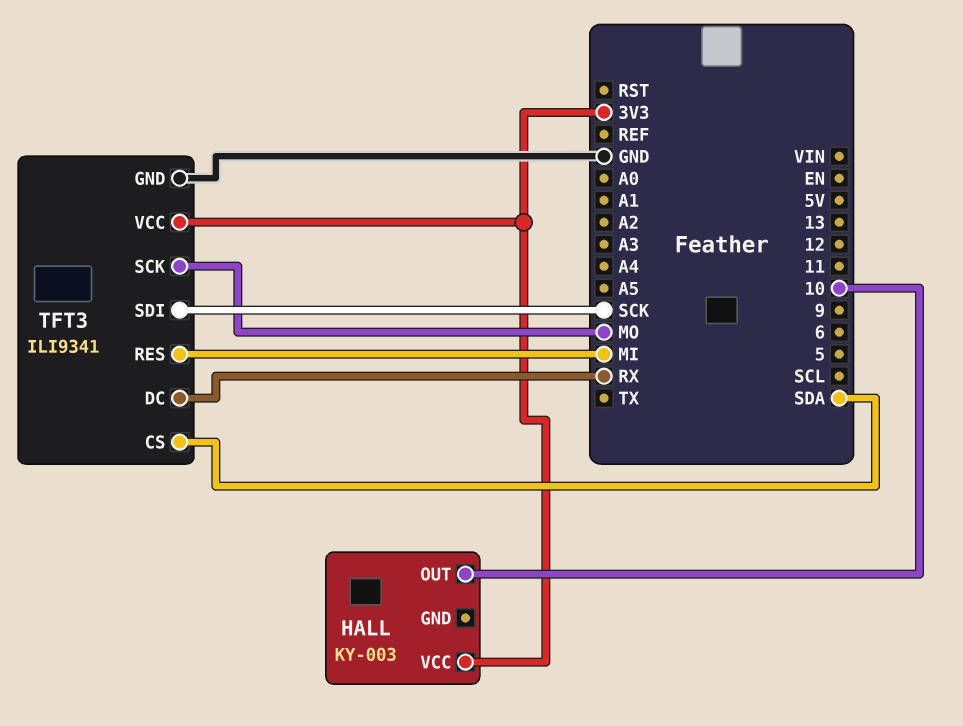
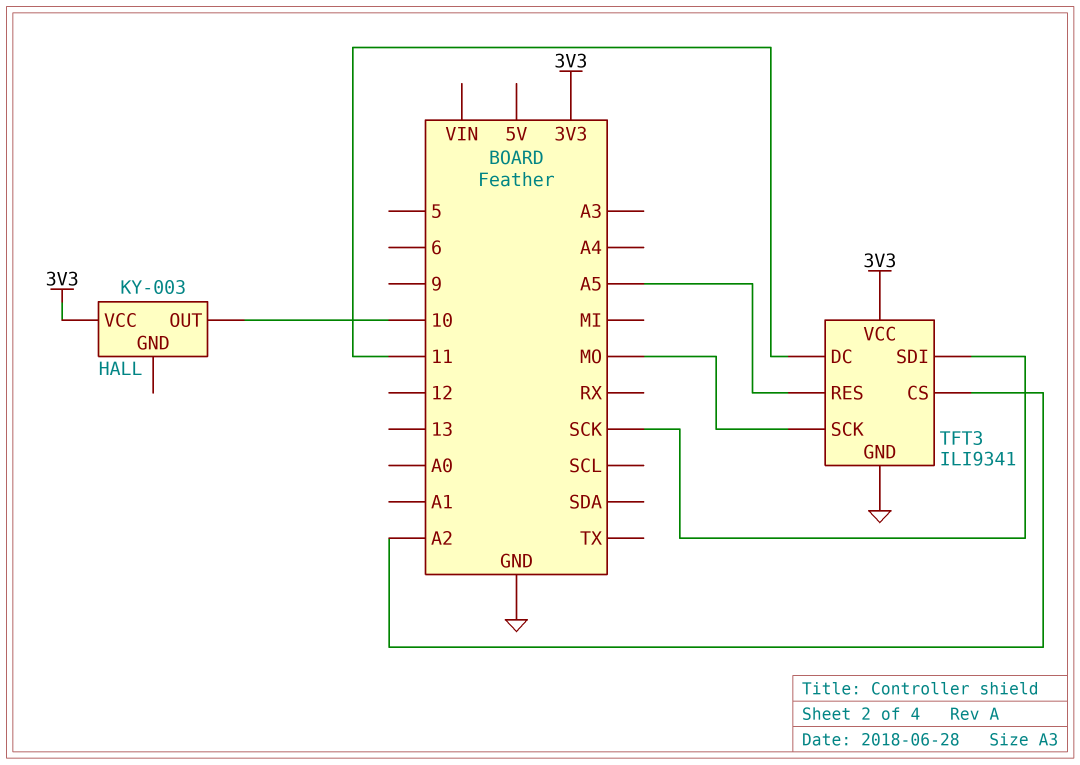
TFT3 pin CS: SDA -> A2
TFT3 pin DC: RX -> 11
TFT3 pin RES: MI -> A5

